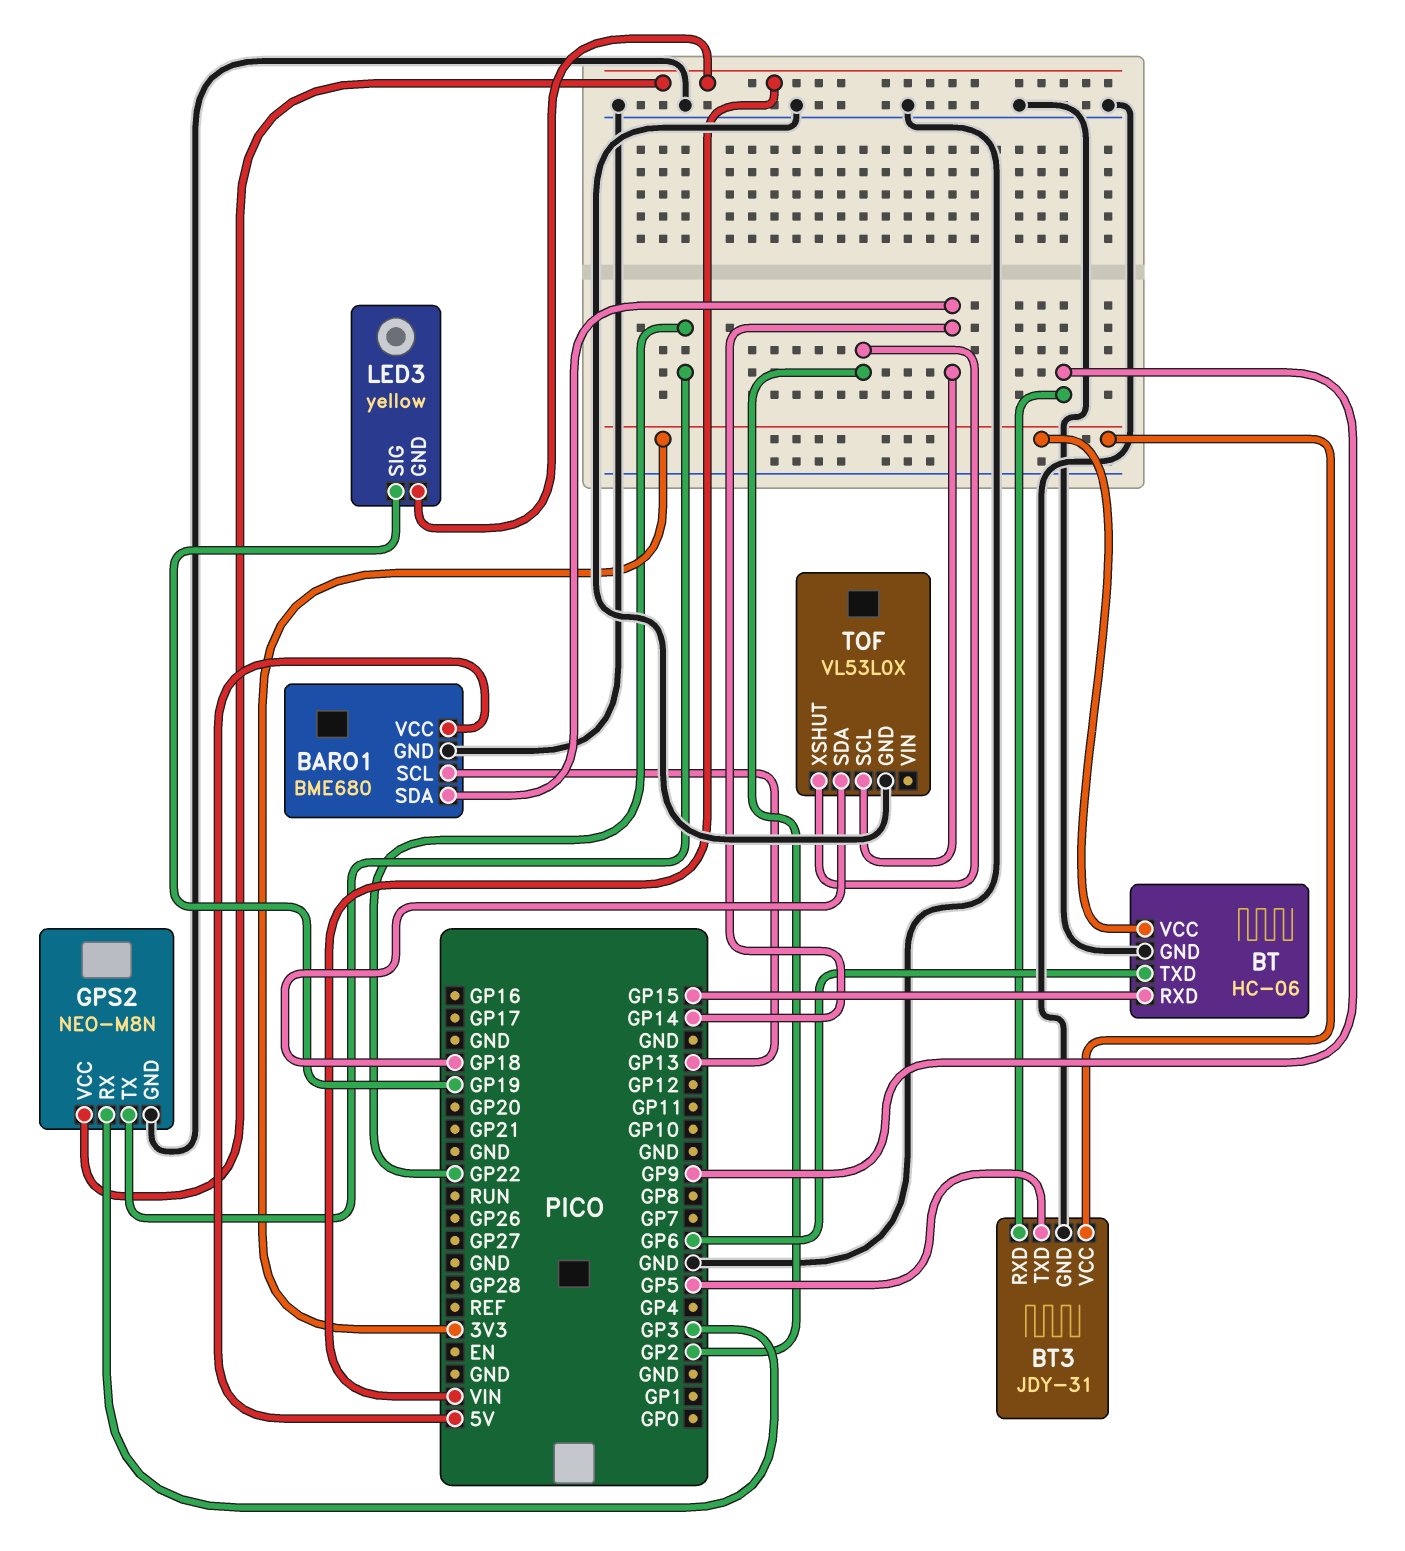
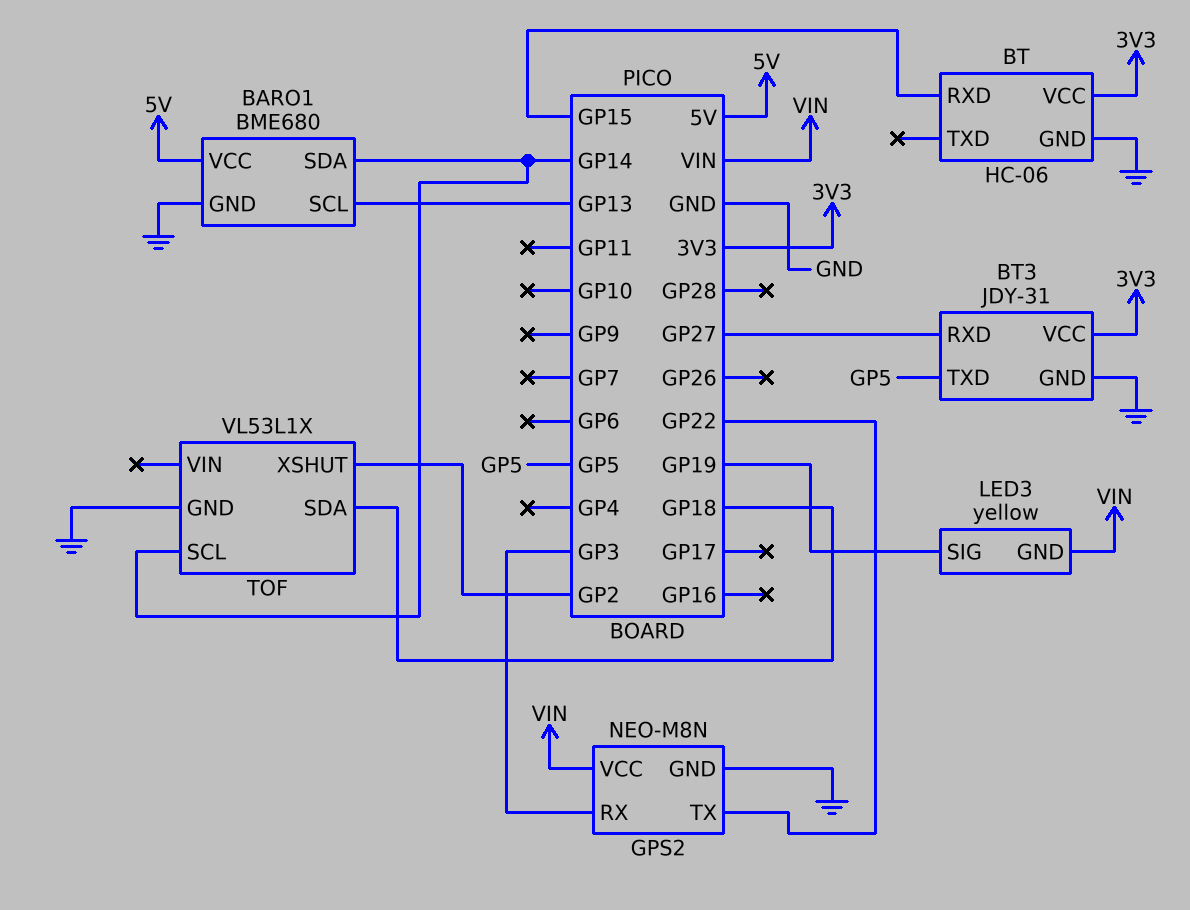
BT pin TXD: GP6 -> none
BT3 pin RXD: GP9 -> GP27
TOF: VL53L0X -> VL53L1X

